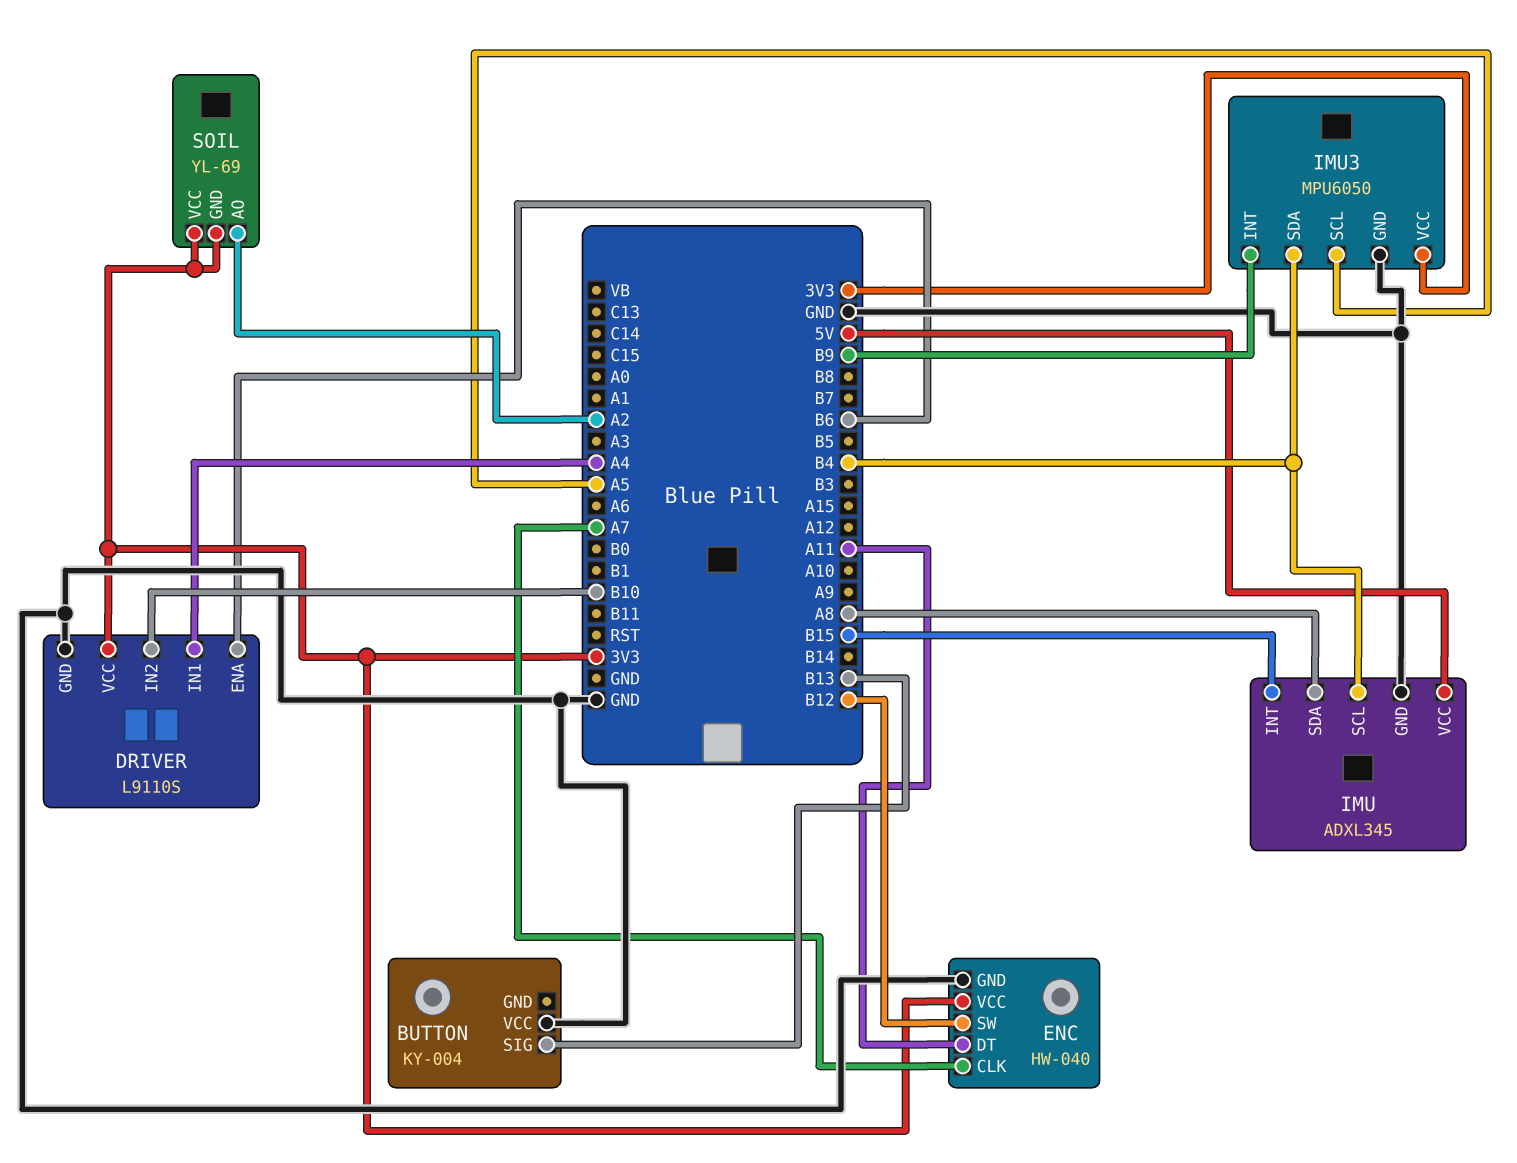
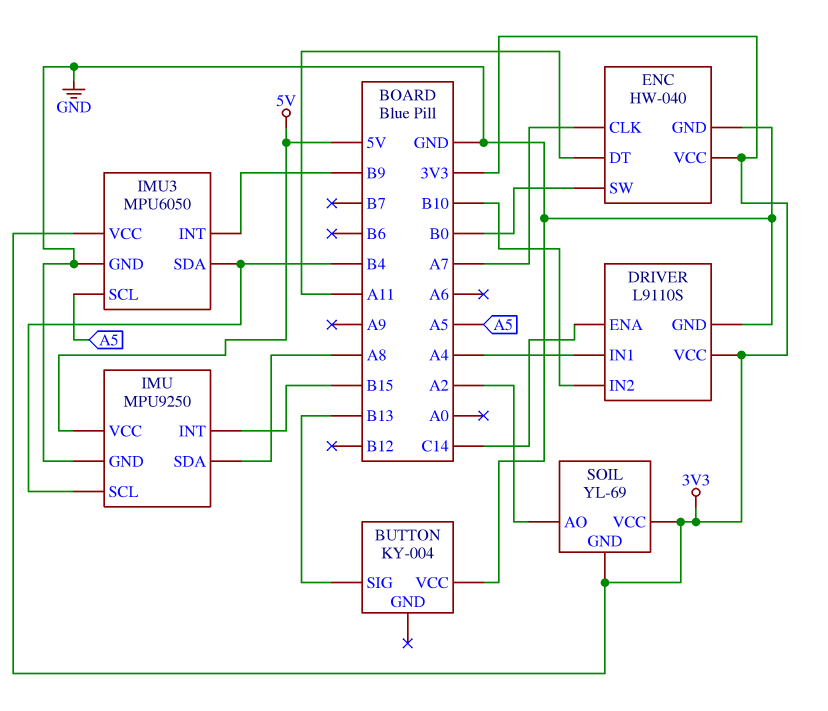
DRIVER pin ENA: B6 -> C14
ENC pin SW: B12 -> B0
IMU: ADXL345 -> MPU9250

